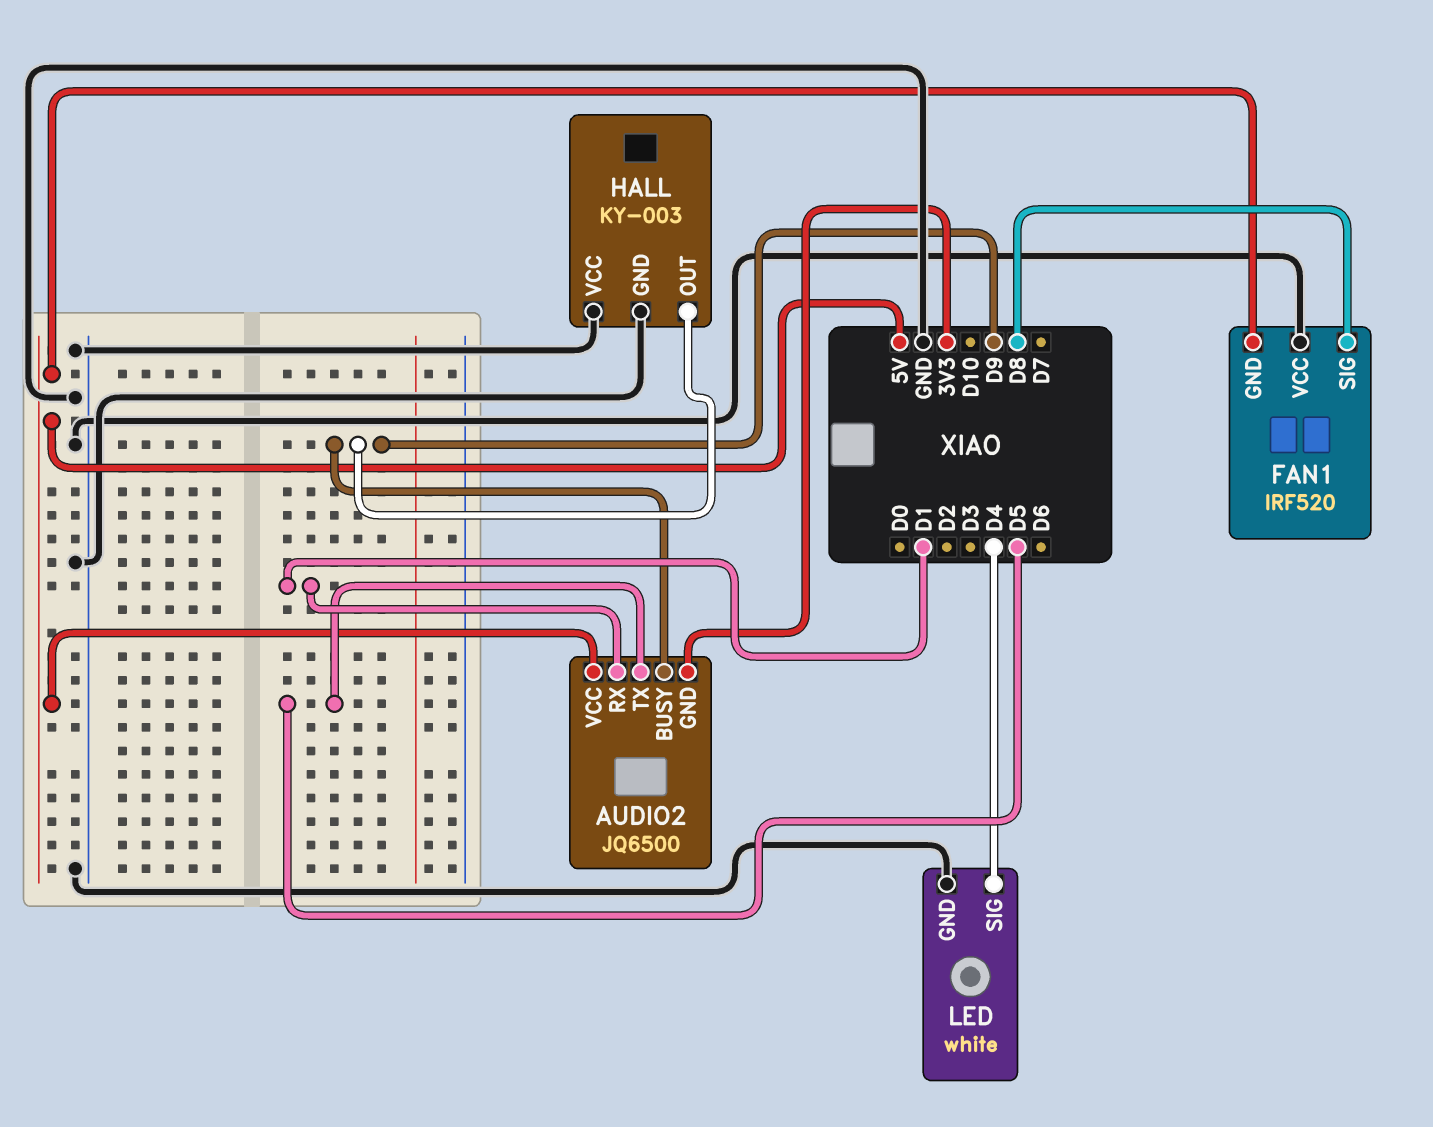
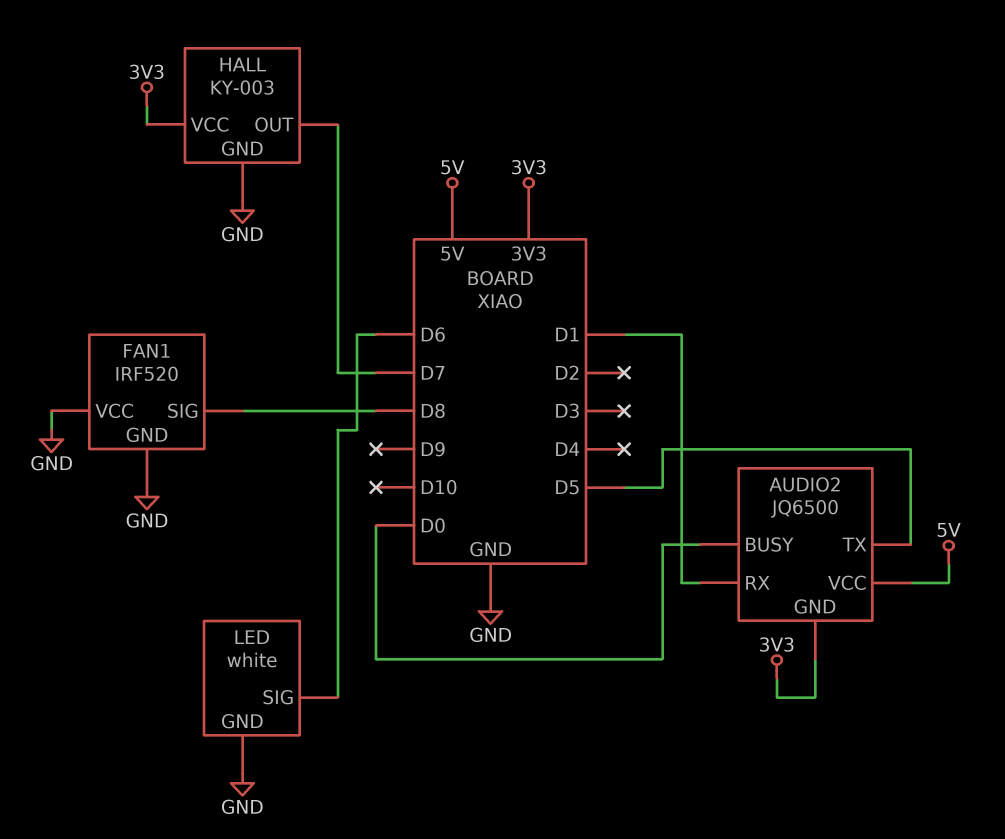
AUDIO2 pin BUSY: D9 -> D0
FAN1 pin GND: 5V -> GND
HALL pin OUT: D9 -> D7
HALL pin VCC: GND -> 3V3
LED pin SIG: D4 -> D6

